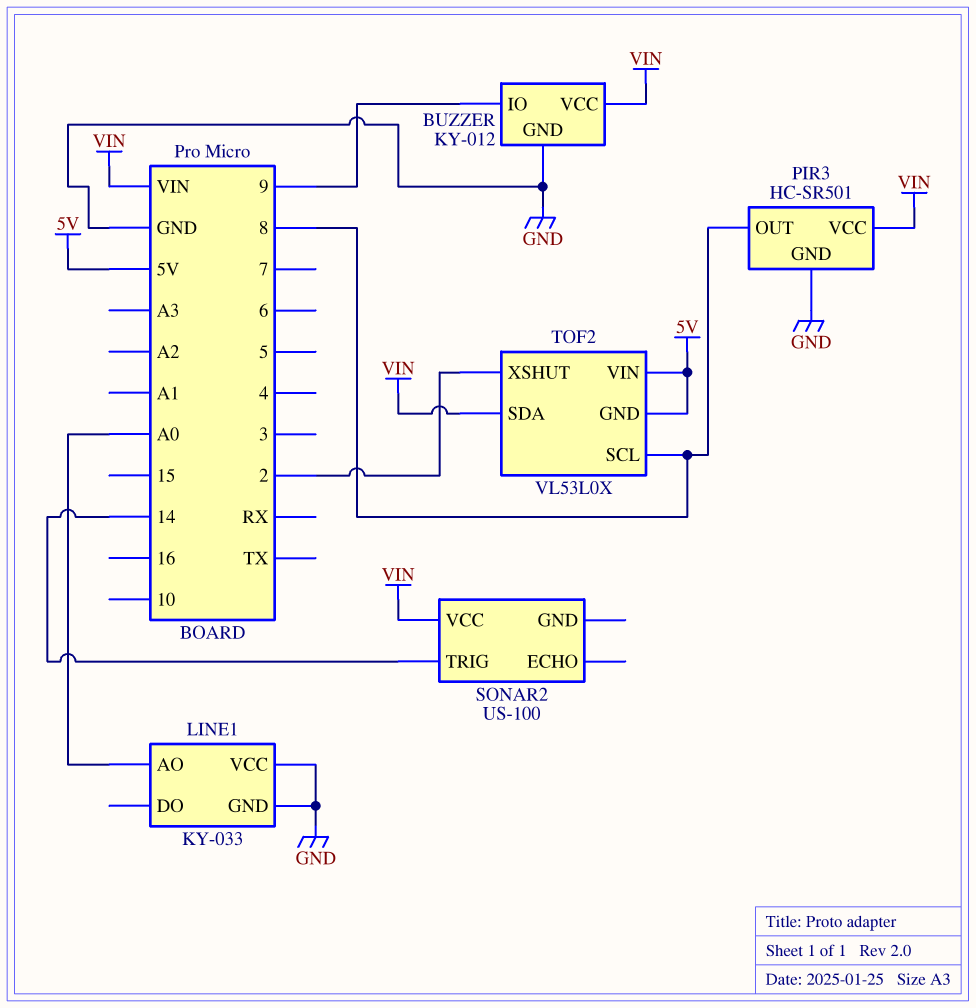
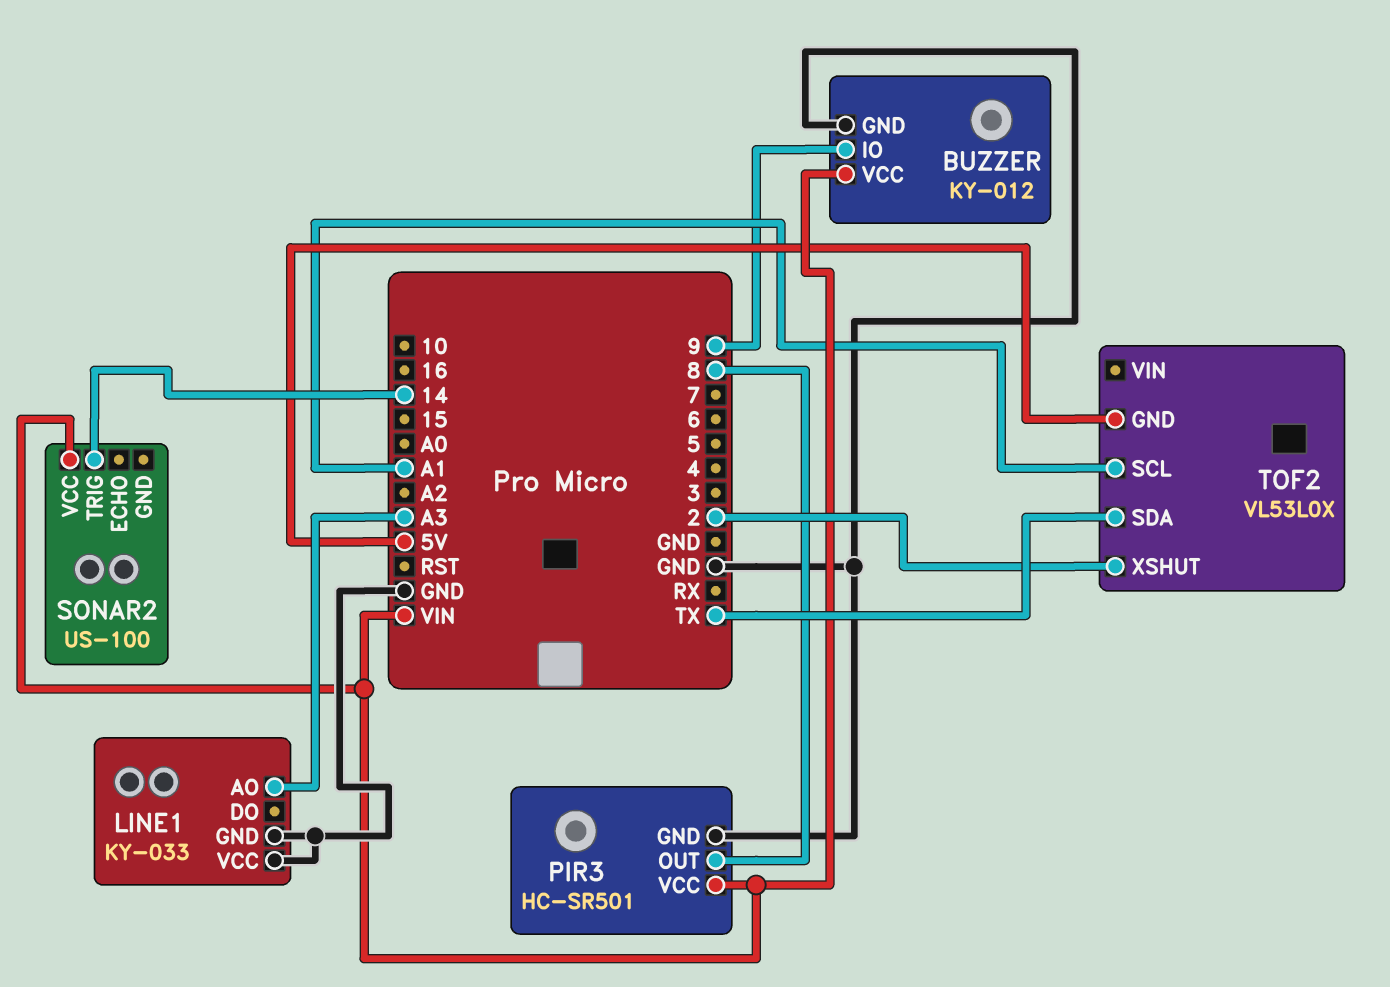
LINE1 pin AO: A0 -> A3
TOF2 pin SCL: 8 -> A1
TOF2 pin SDA: VIN -> TX
TOF2 pin VIN: 5V -> none

